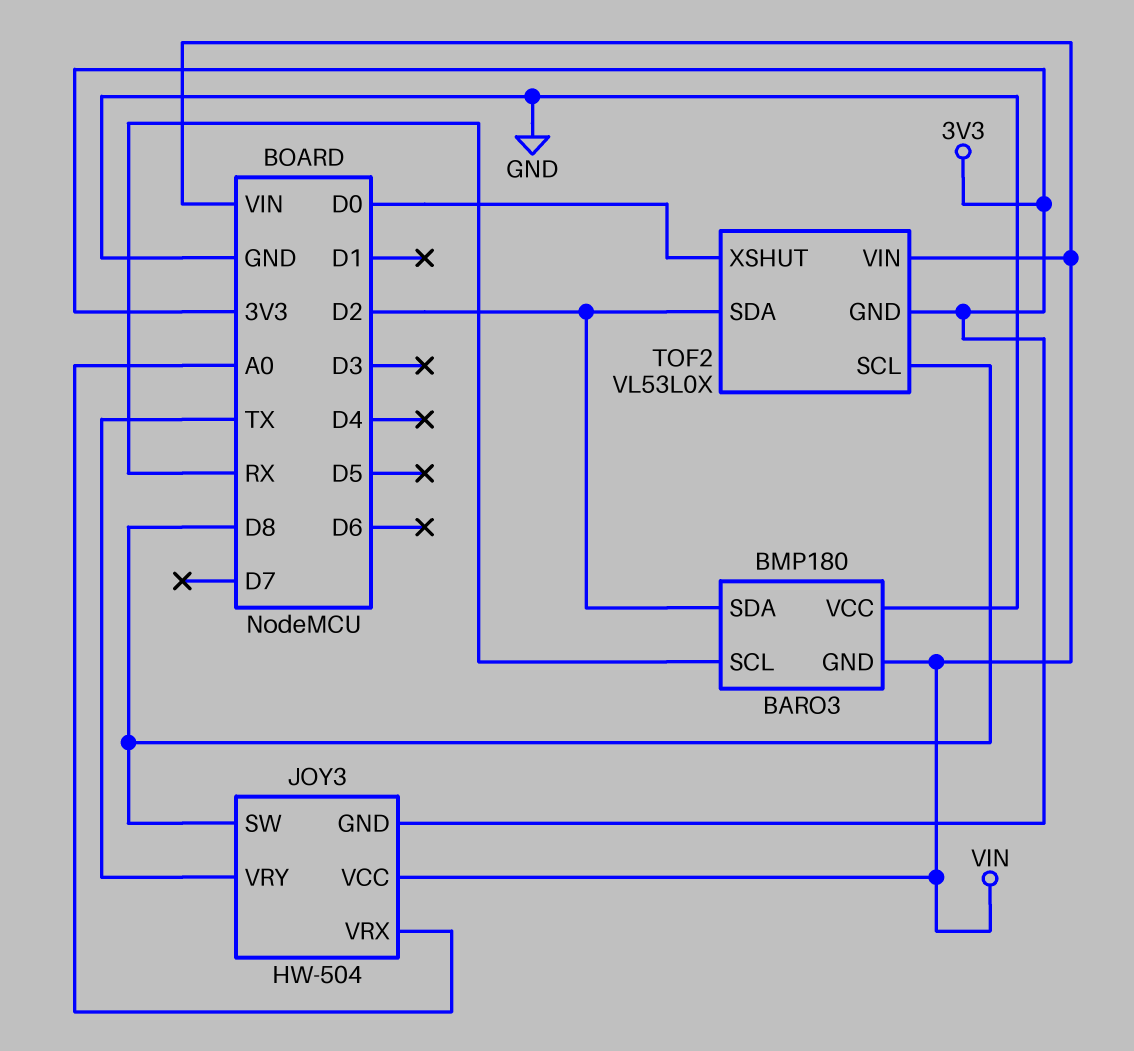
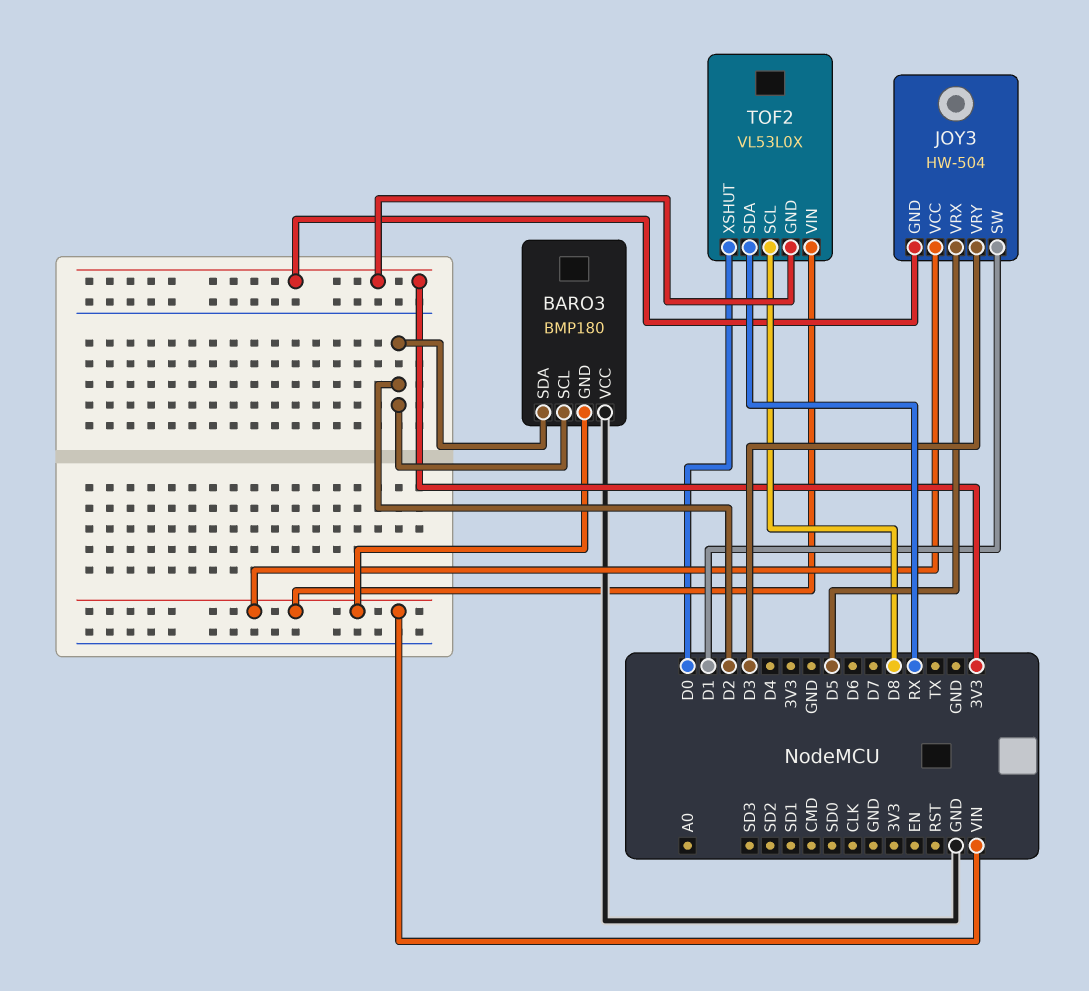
BARO3 pin SCL: RX -> D2
JOY3 pin SW: D8 -> D1
JOY3 pin VRX: A0 -> D5
JOY3 pin VRY: TX -> D3
TOF2 pin SDA: D2 -> RX

